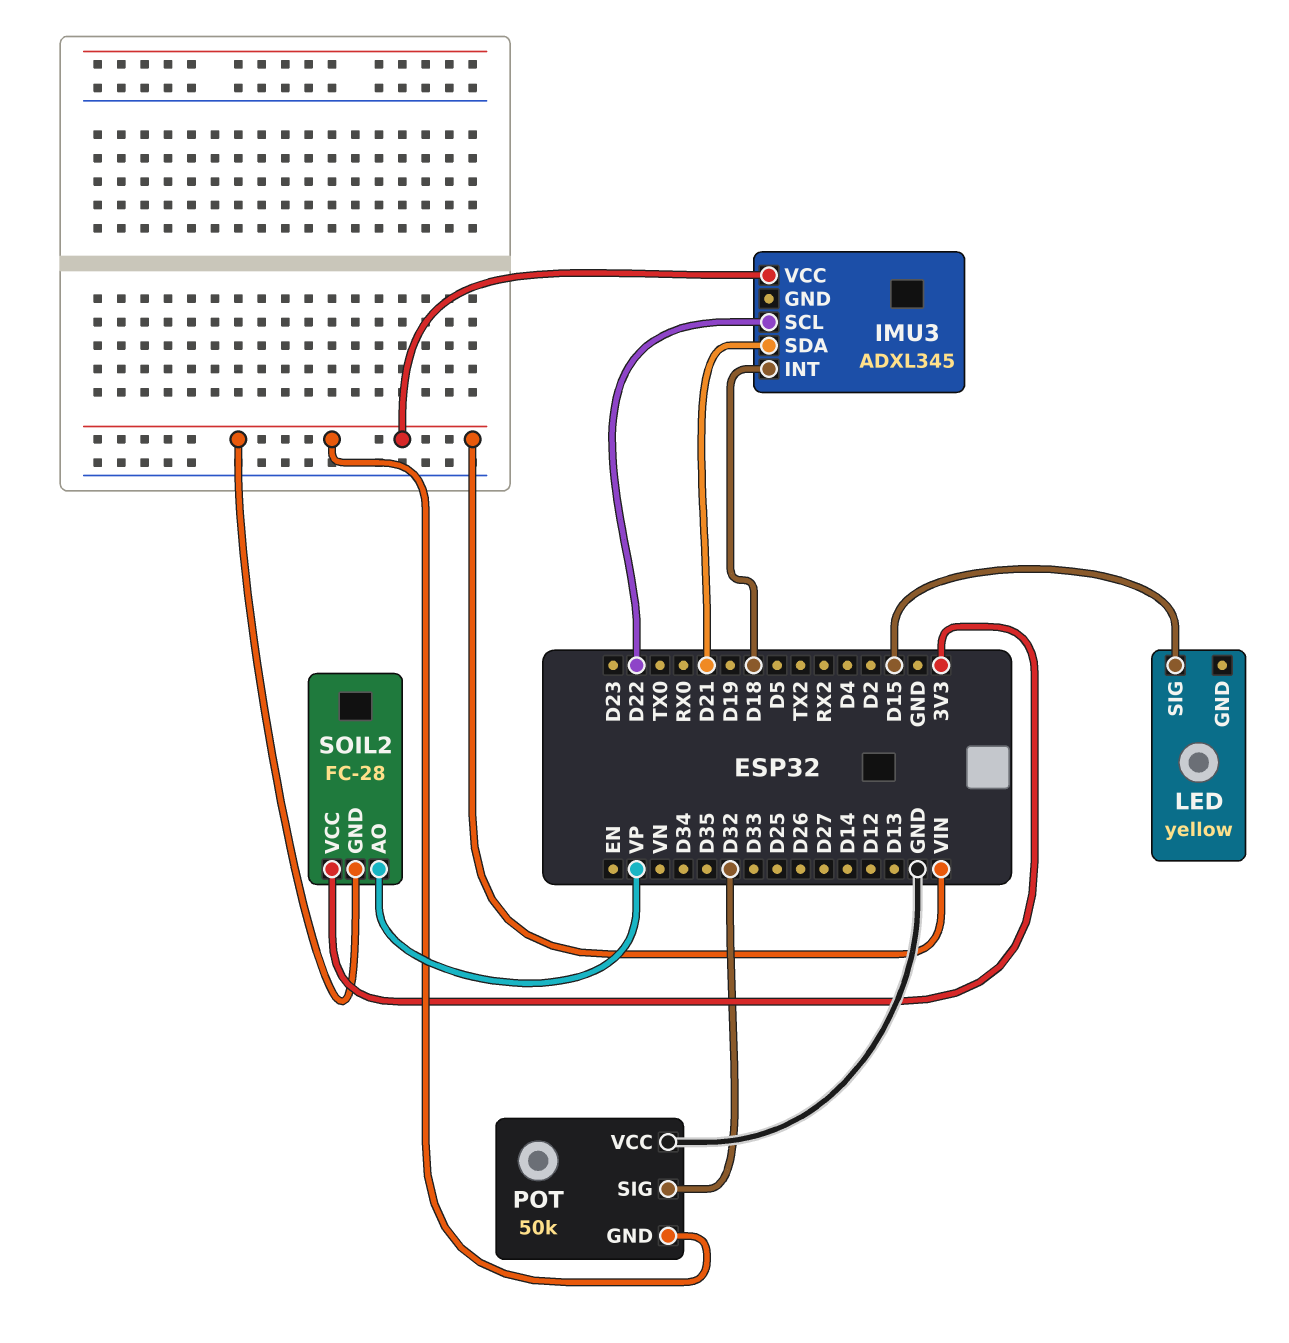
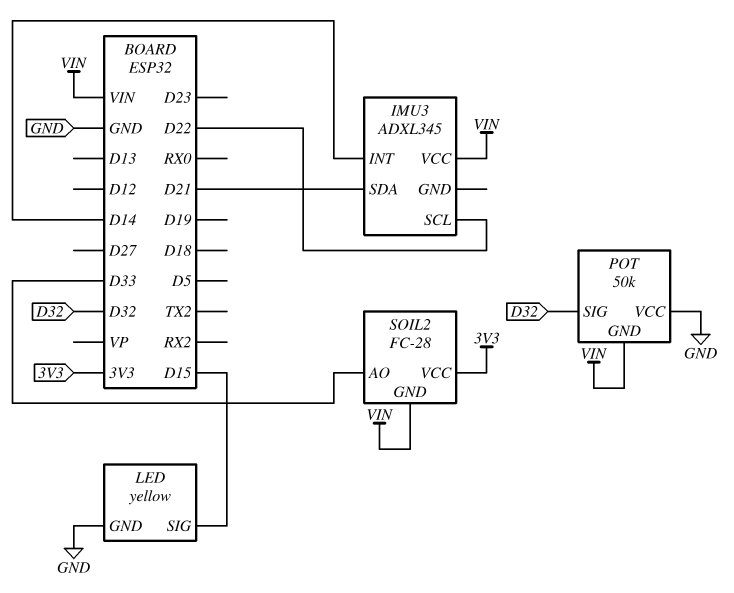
IMU3 pin INT: D18 -> D14
LED pin GND: none -> GND
SOIL2 pin AO: VP -> D33

